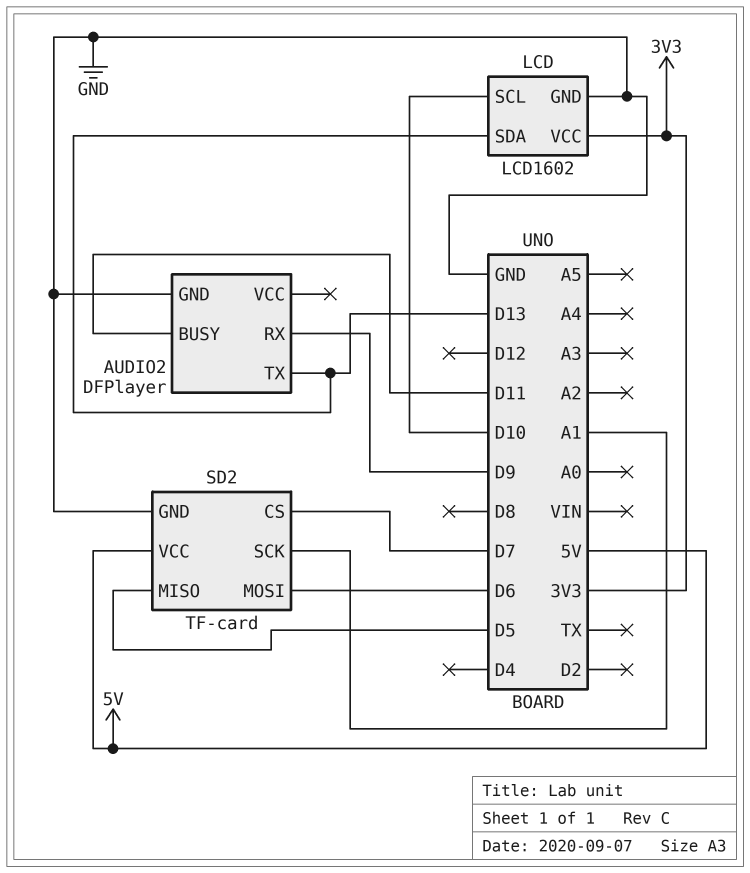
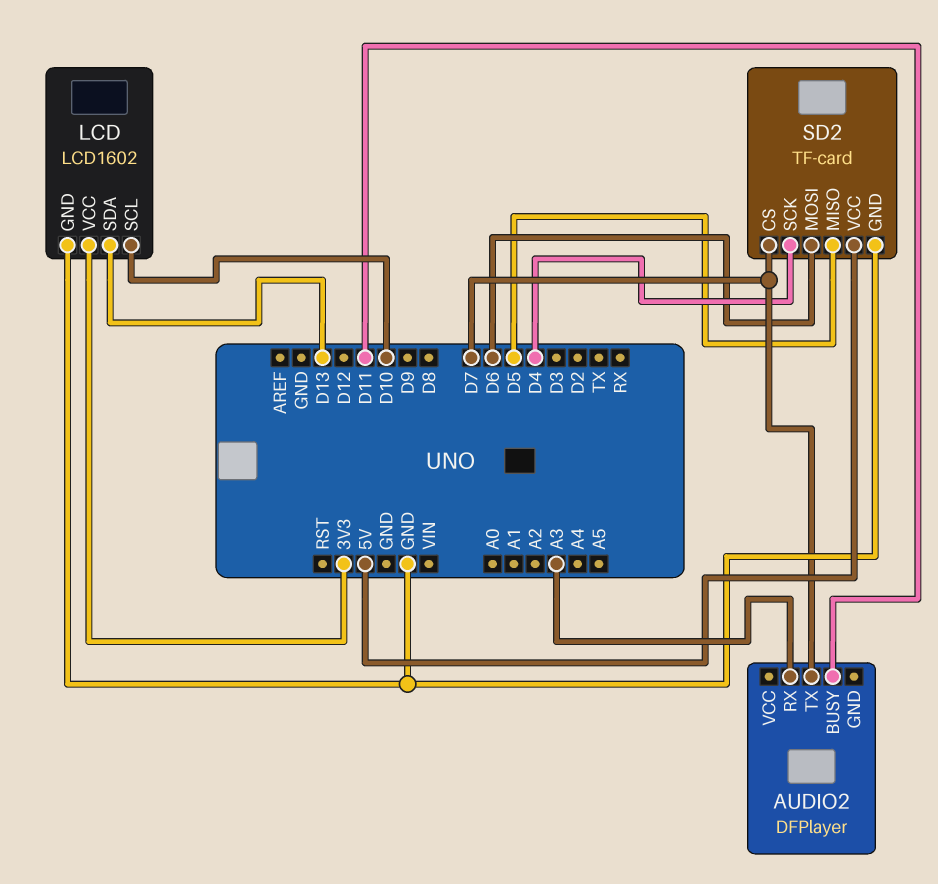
AUDIO2 pin GND: GND -> none
AUDIO2 pin RX: D9 -> A3
AUDIO2 pin TX: D13 -> D7
SD2 pin SCK: A1 -> D4

